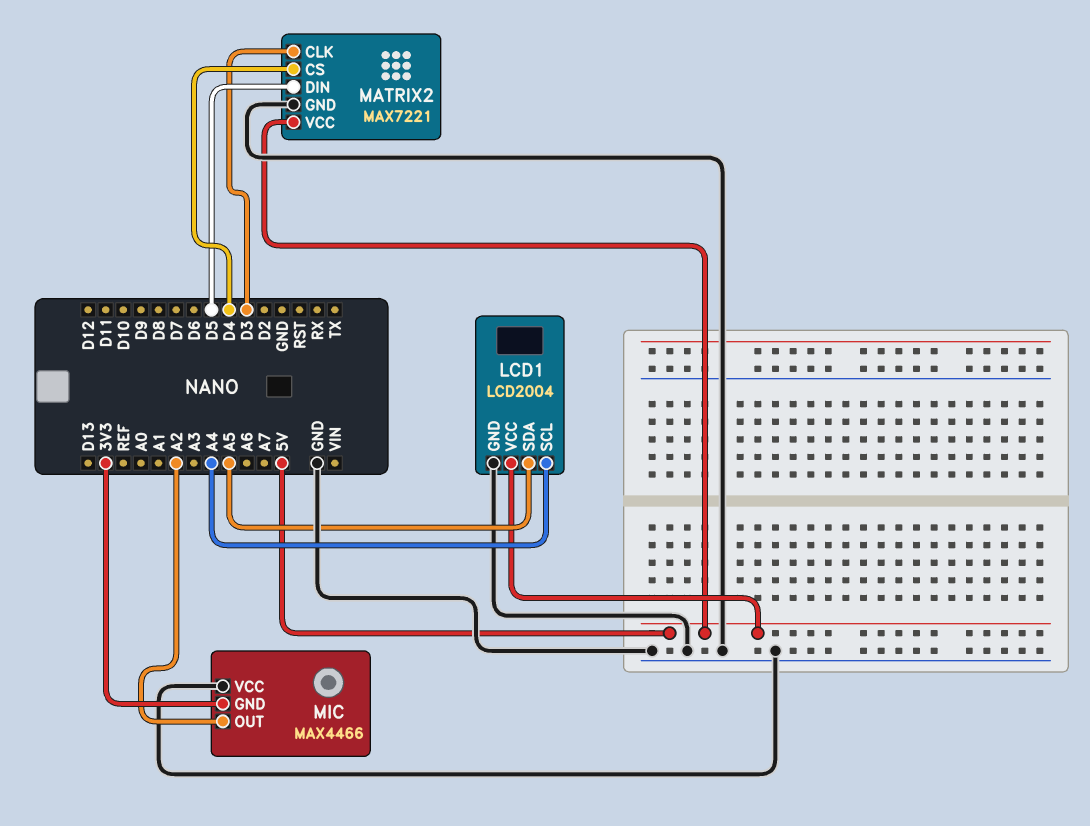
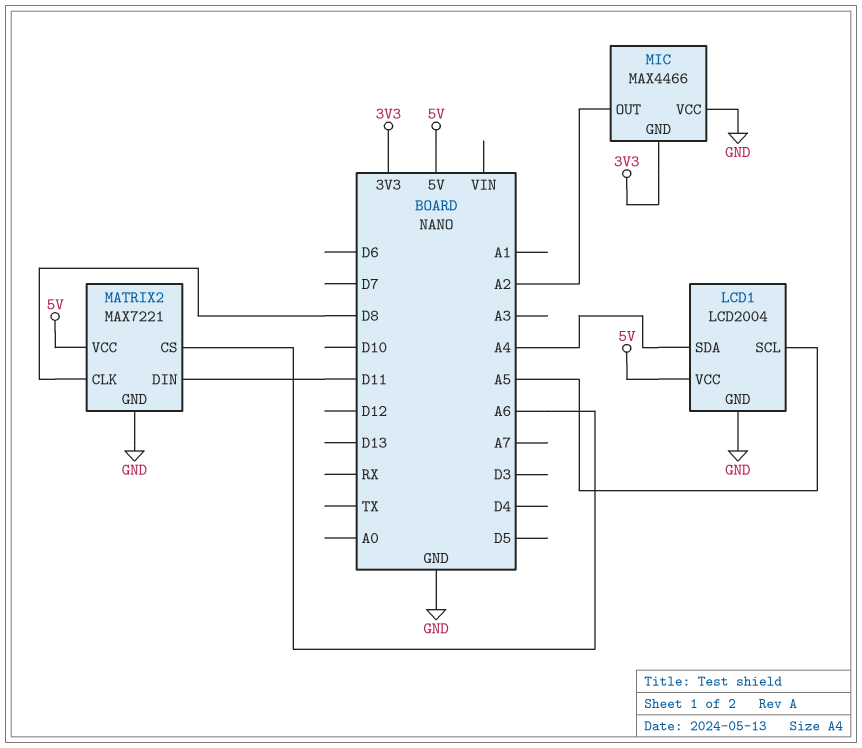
LCD1 pin SCL: A4 -> A5
LCD1 pin SDA: A5 -> A4
MATRIX2 pin CLK: D3 -> D8
MATRIX2 pin CS: D4 -> A6
MATRIX2 pin DIN: D5 -> D11

